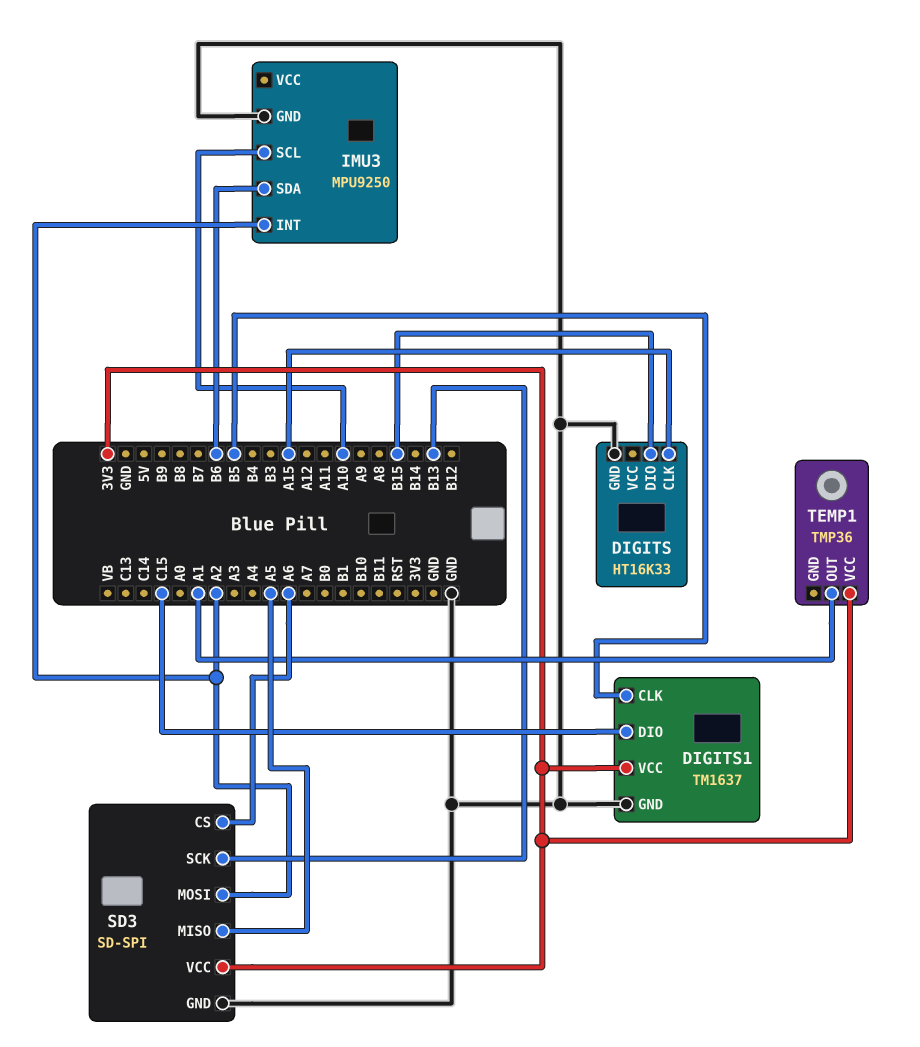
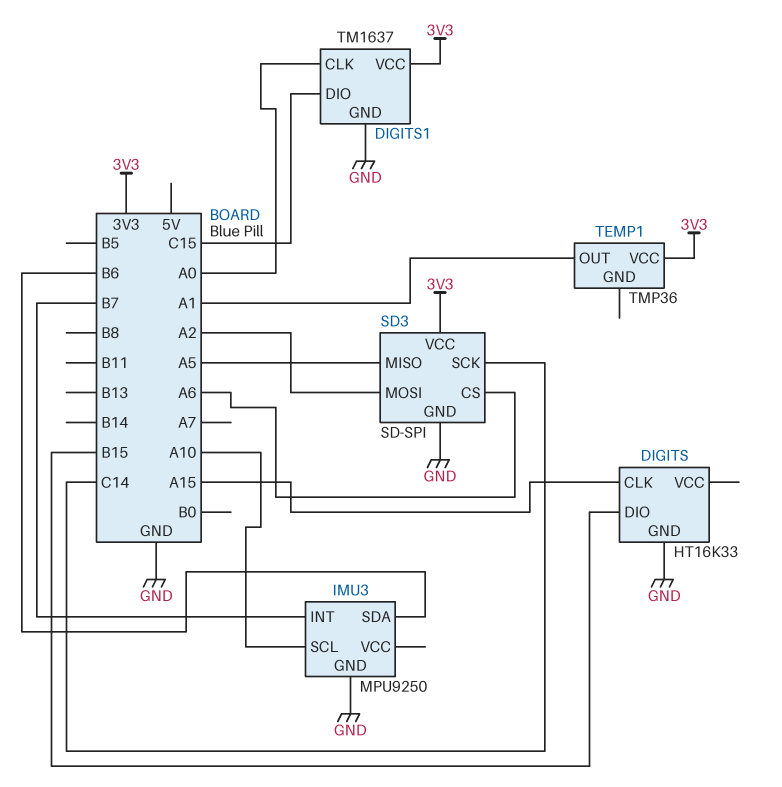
DIGITS1 pin CLK: B5 -> A0
IMU3 pin INT: A2 -> B7
SD3 pin SCK: B13 -> C14

